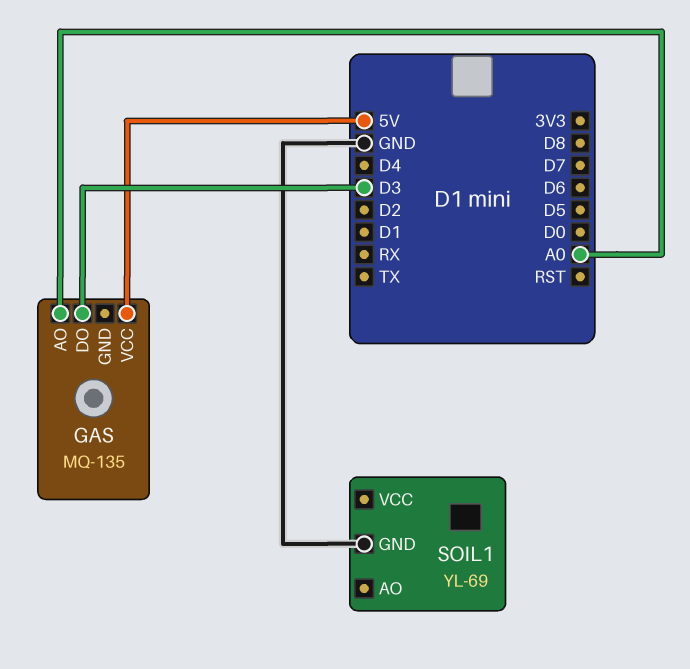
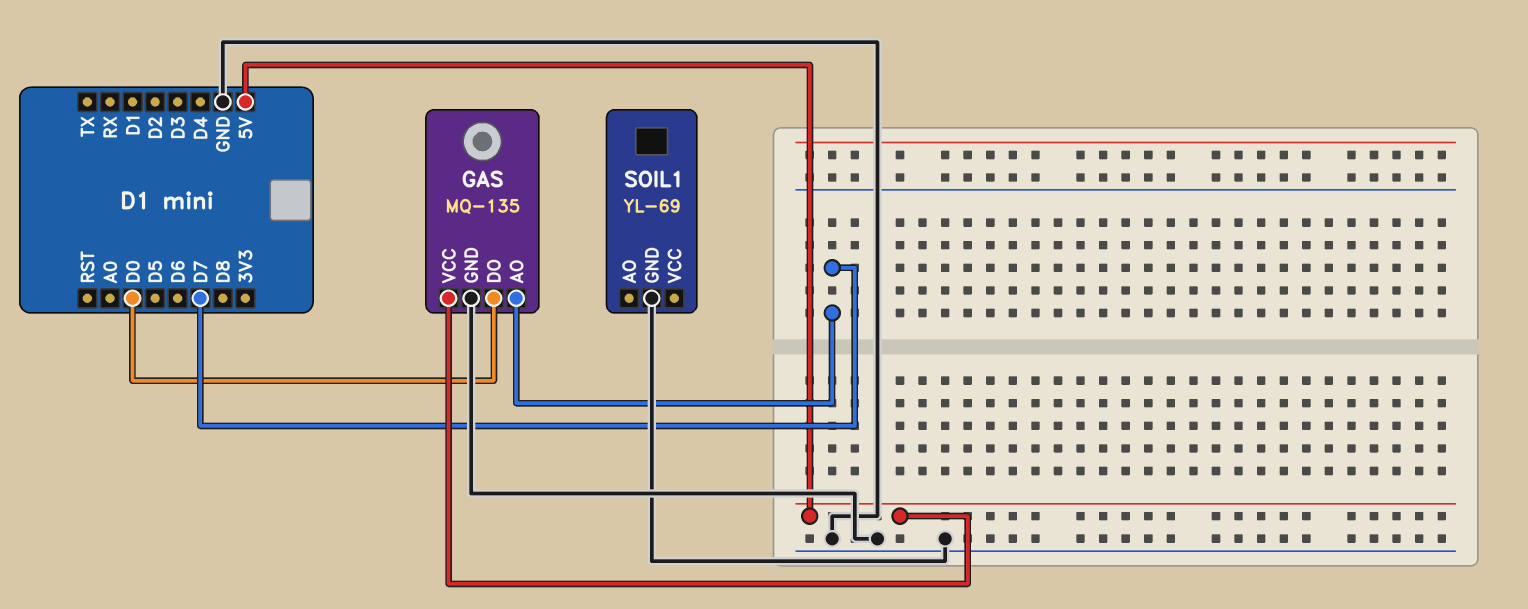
GAS pin AO: A0 -> D7
GAS pin DO: D3 -> D0
GAS pin GND: none -> GND

